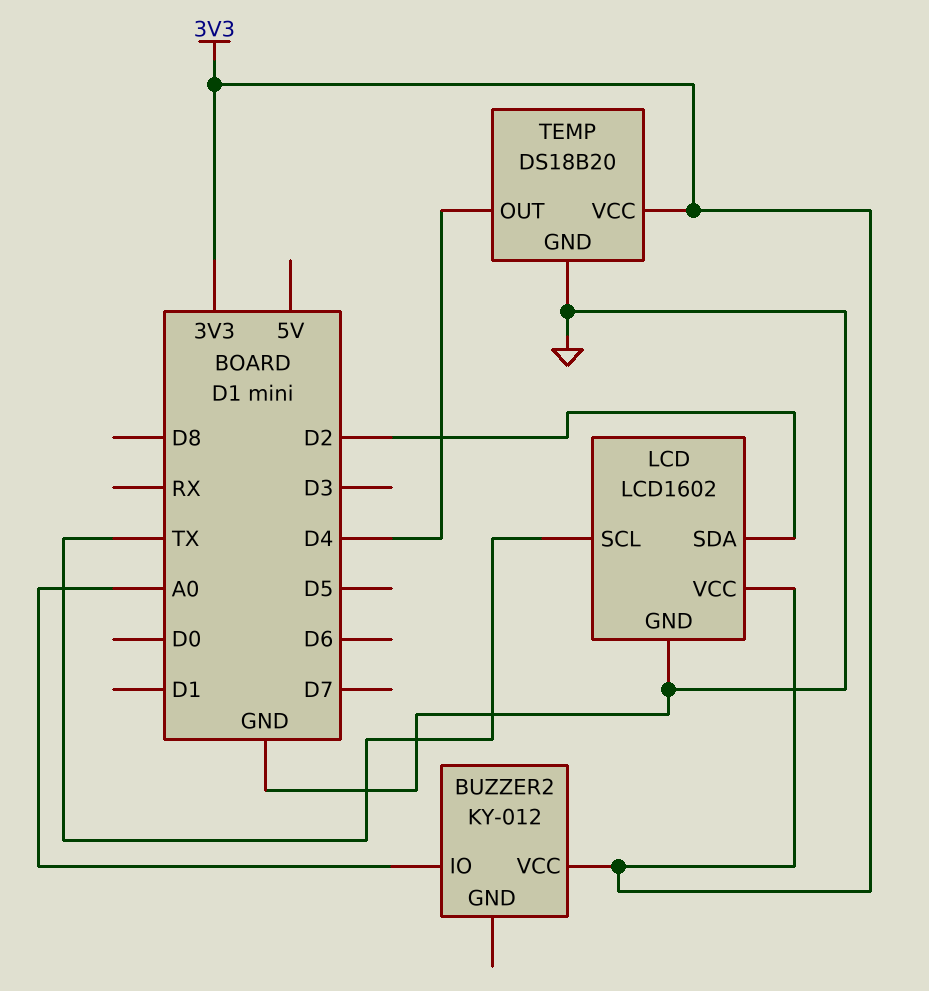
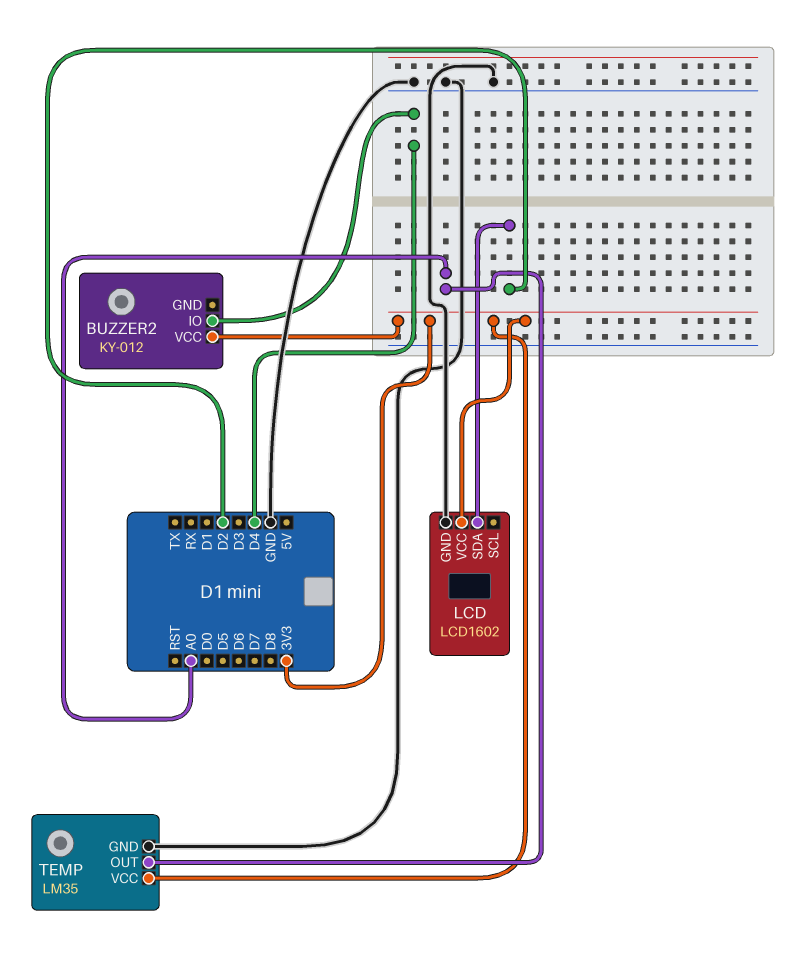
BUZZER2 pin IO: A0 -> D4
LCD pin SCL: TX -> none
TEMP: DS18B20 -> LM35
TEMP pin OUT: D4 -> A0

